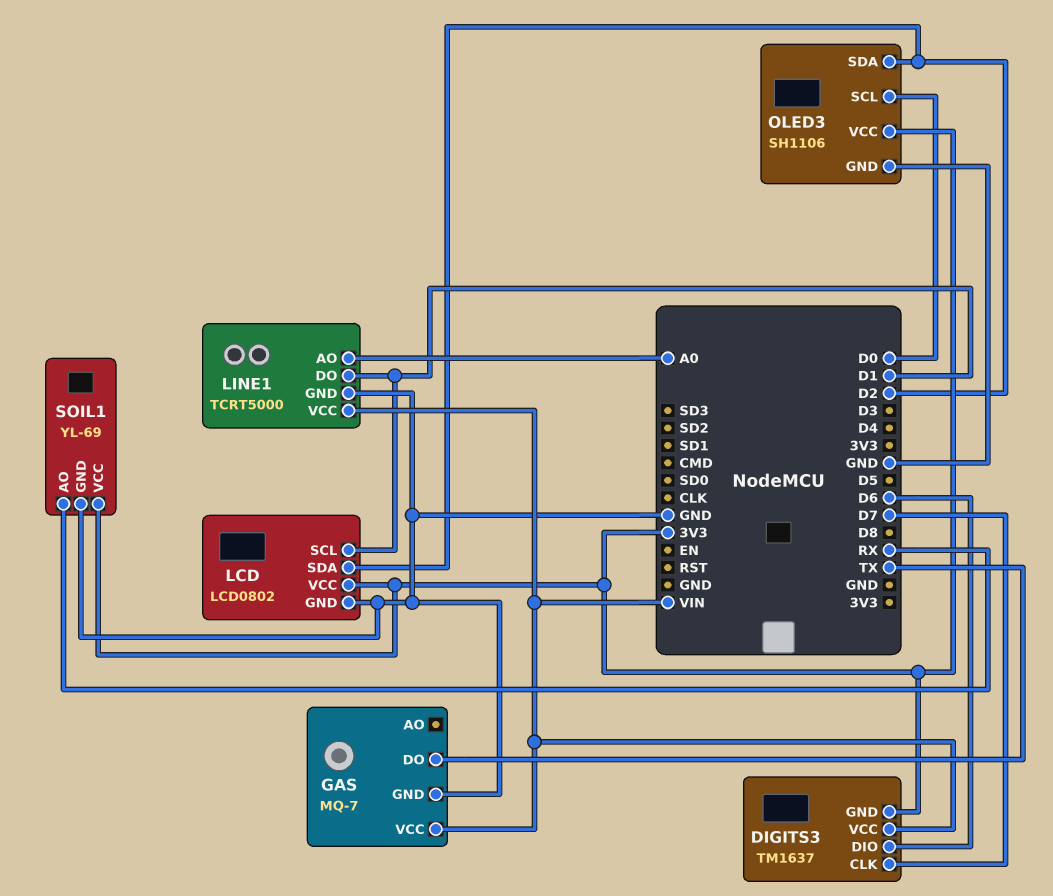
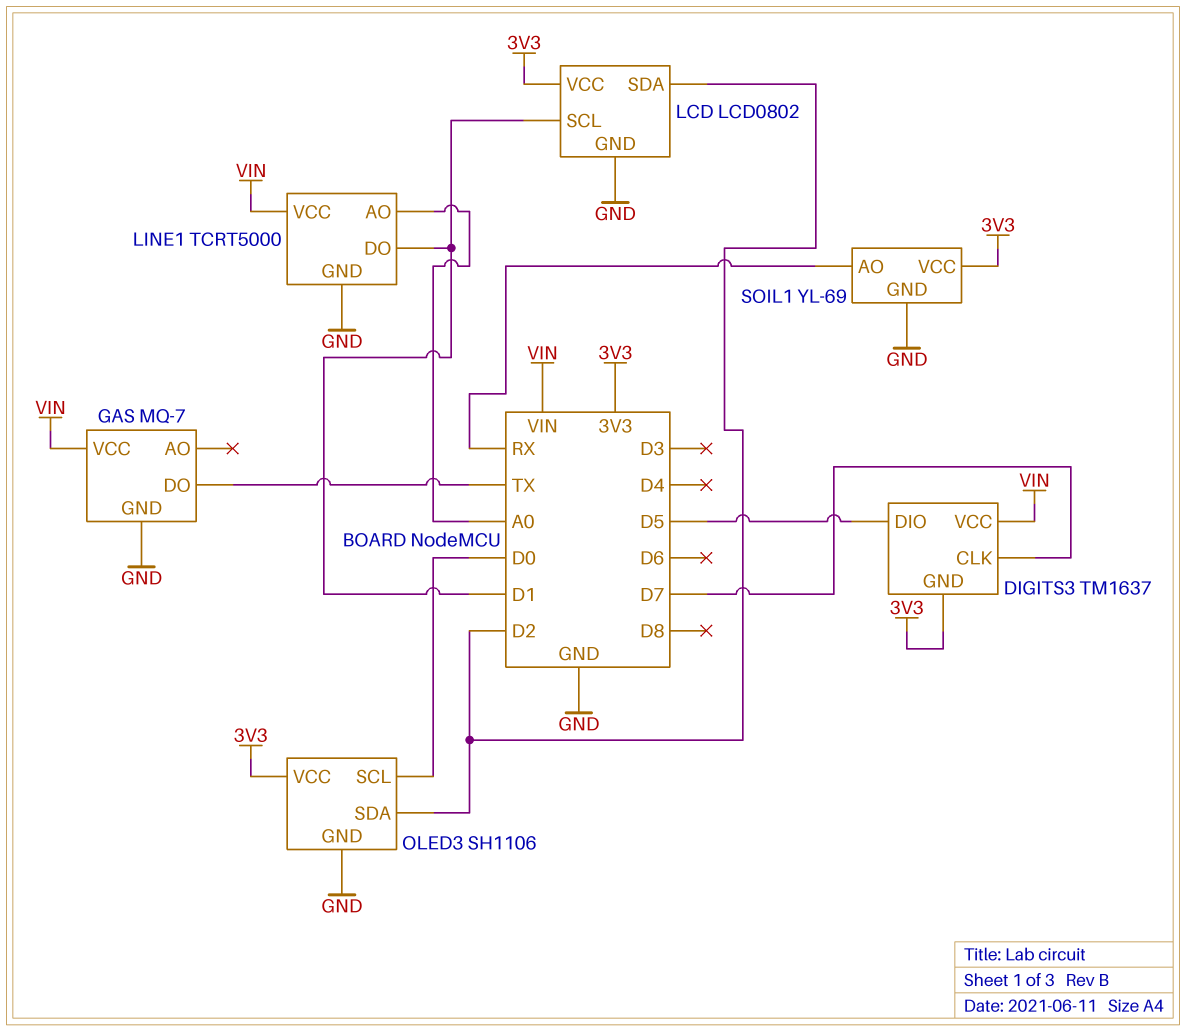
DIGITS3 pin DIO: D6 -> D5

